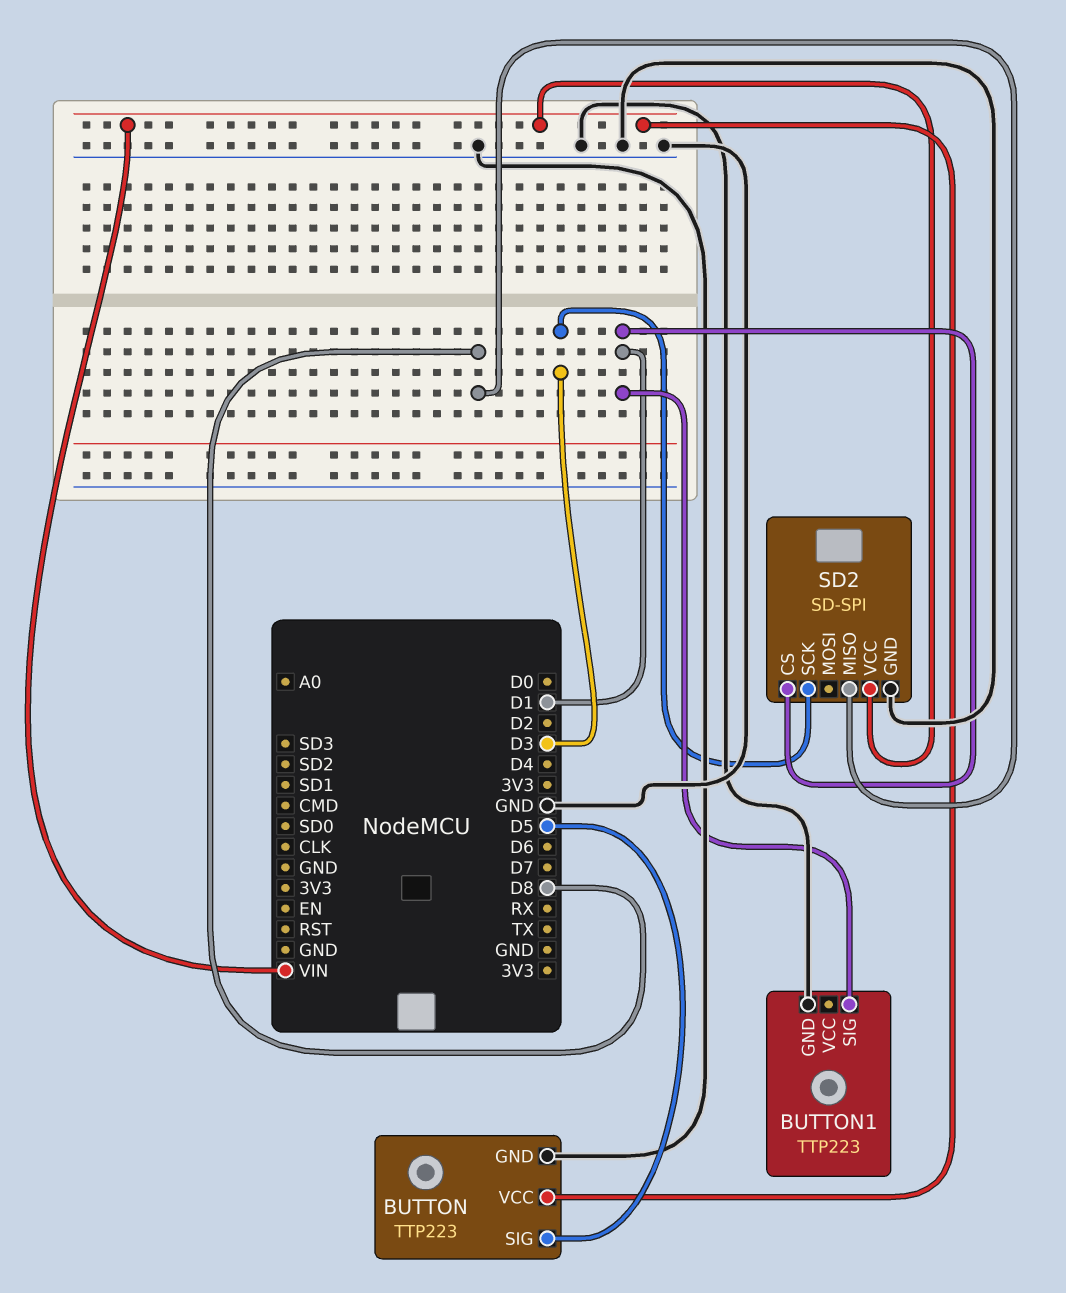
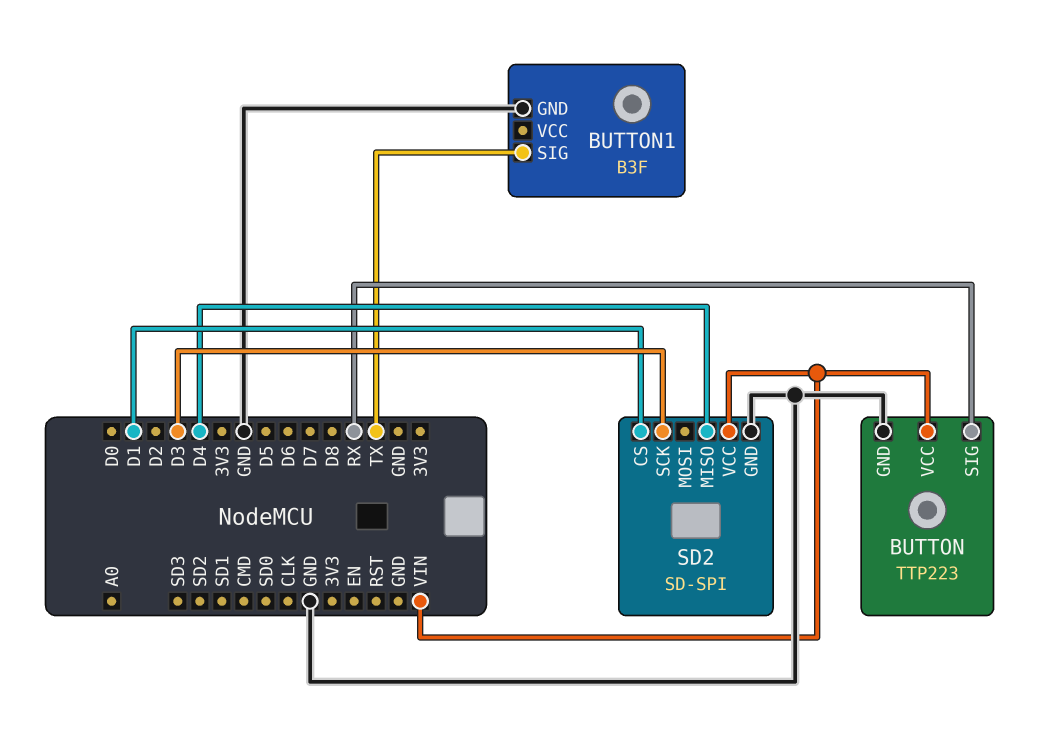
BUTTON pin SIG: D5 -> RX
BUTTON1: TTP223 -> B3F
BUTTON1 pin SIG: D1 -> TX
SD2 pin MISO: D8 -> D4

